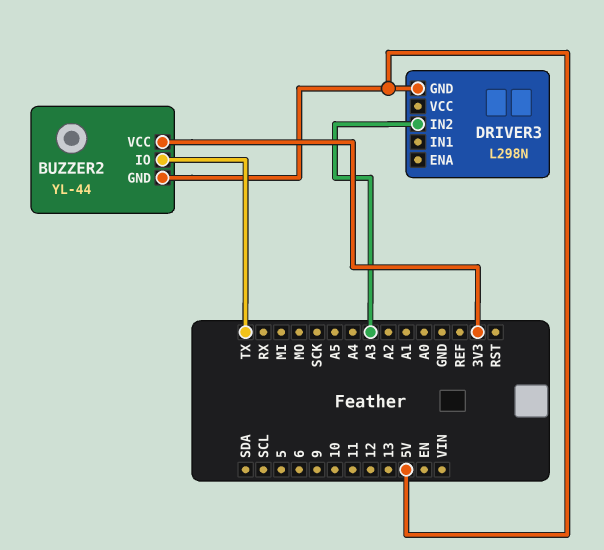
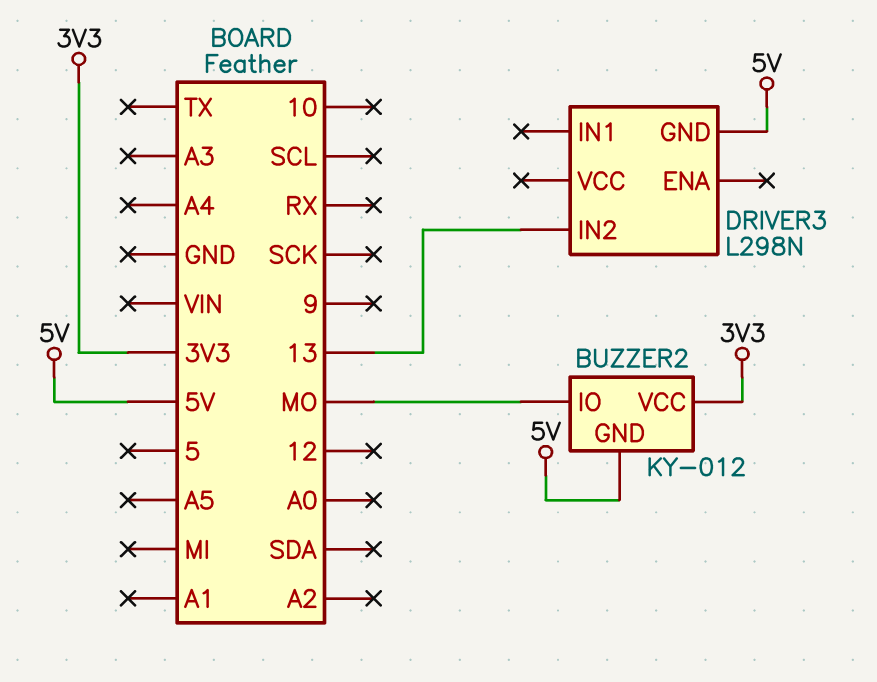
BUZZER2: YL-44 -> KY-012
BUZZER2 pin IO: TX -> MO
DRIVER3 pin IN2: A3 -> 13

